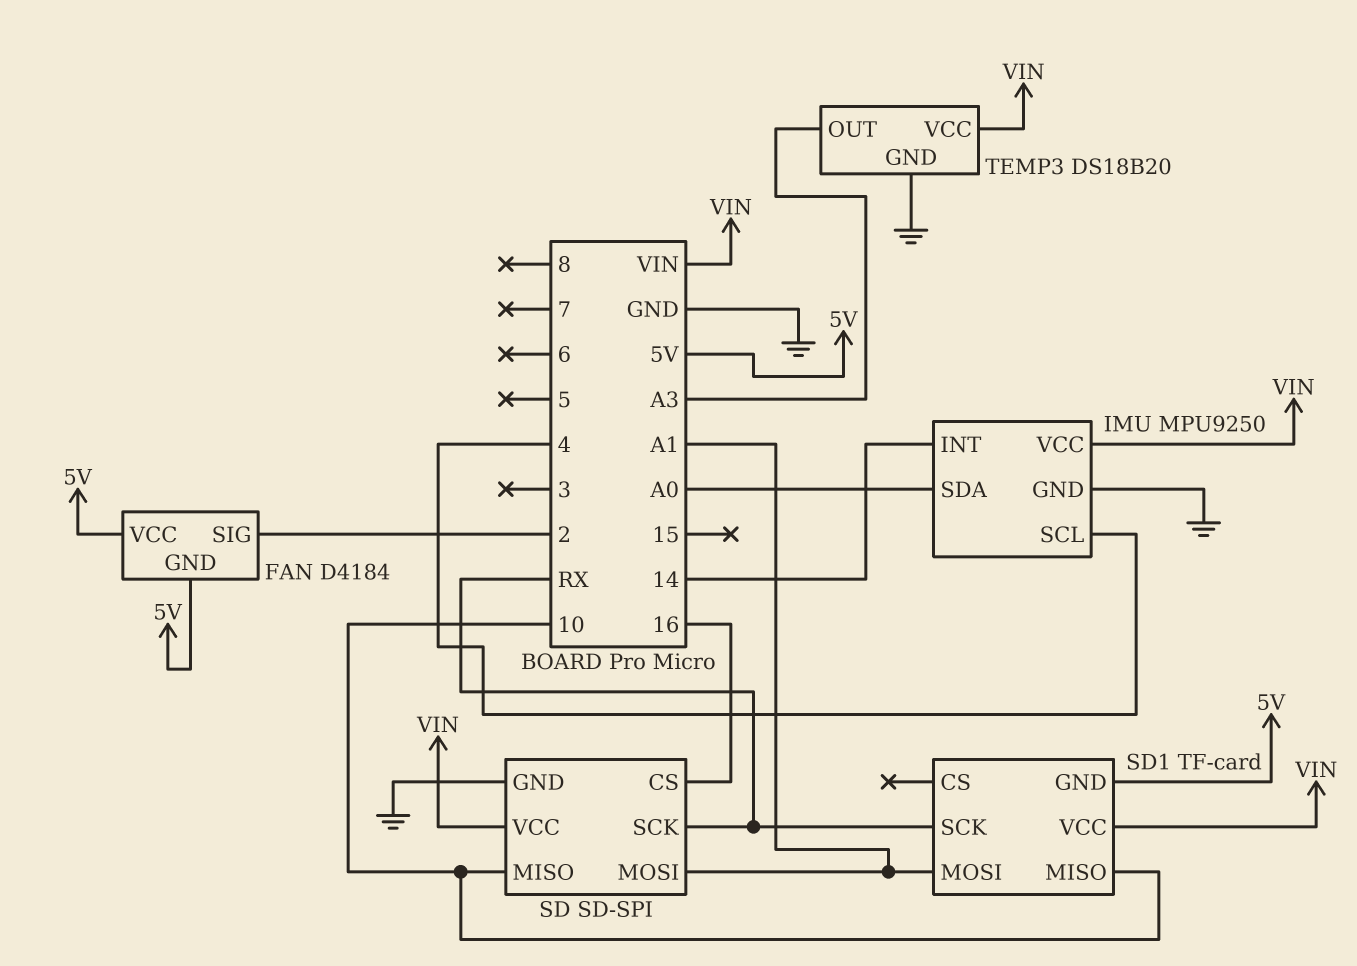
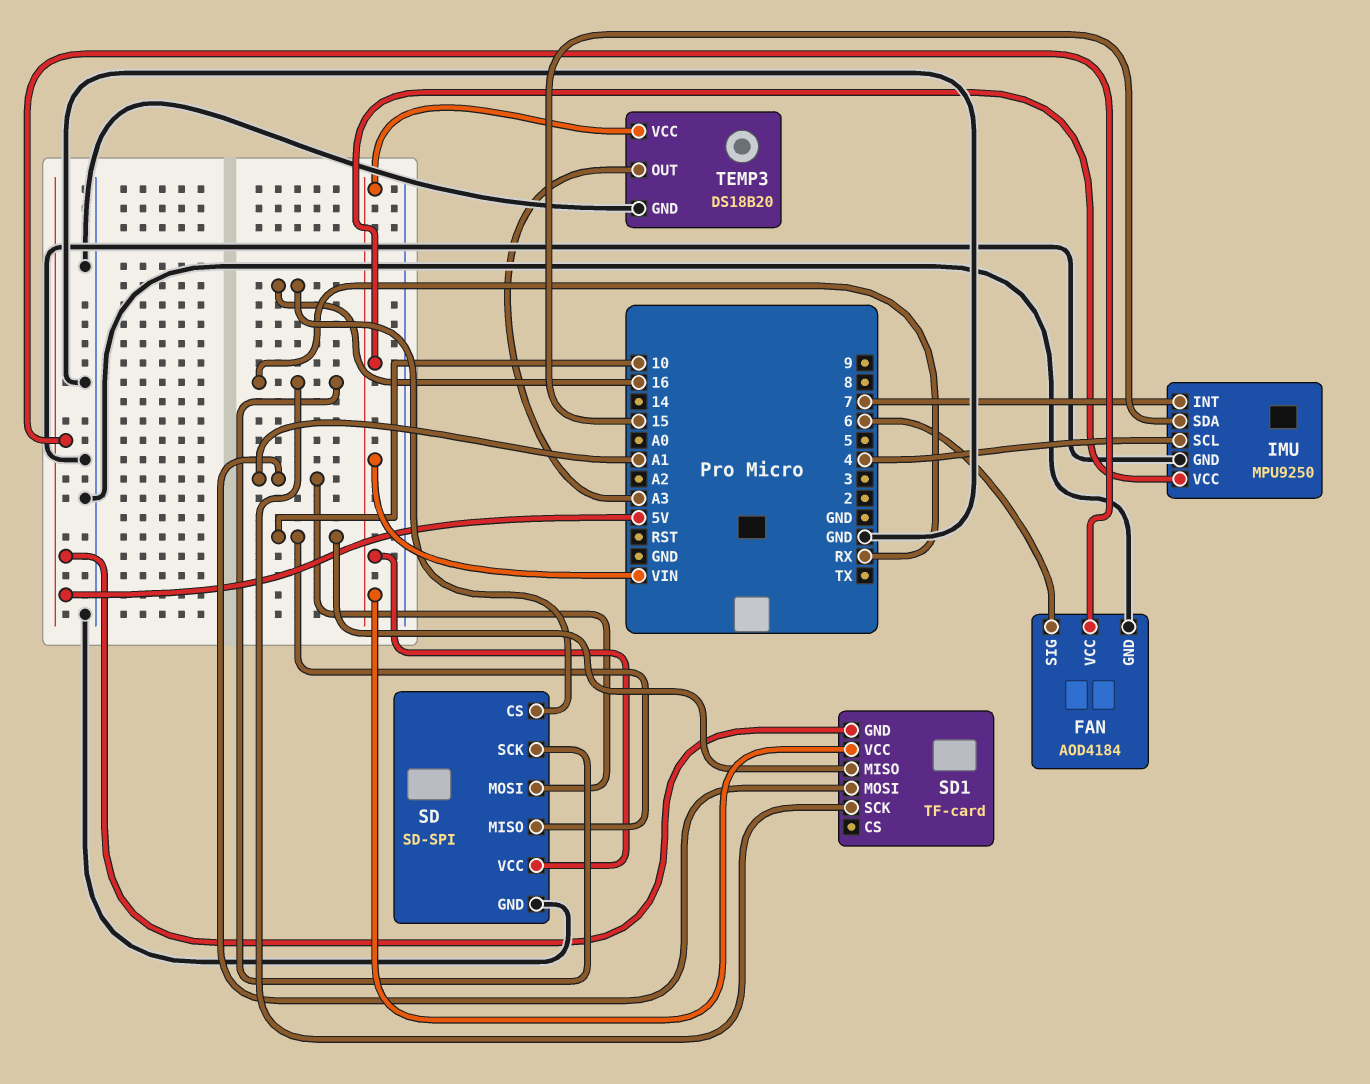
FAN: D4184 -> AOD4184
FAN pin GND: 5V -> GND
FAN pin SIG: 2 -> 6
IMU pin INT: 14 -> 7
IMU pin SDA: A0 -> 15

